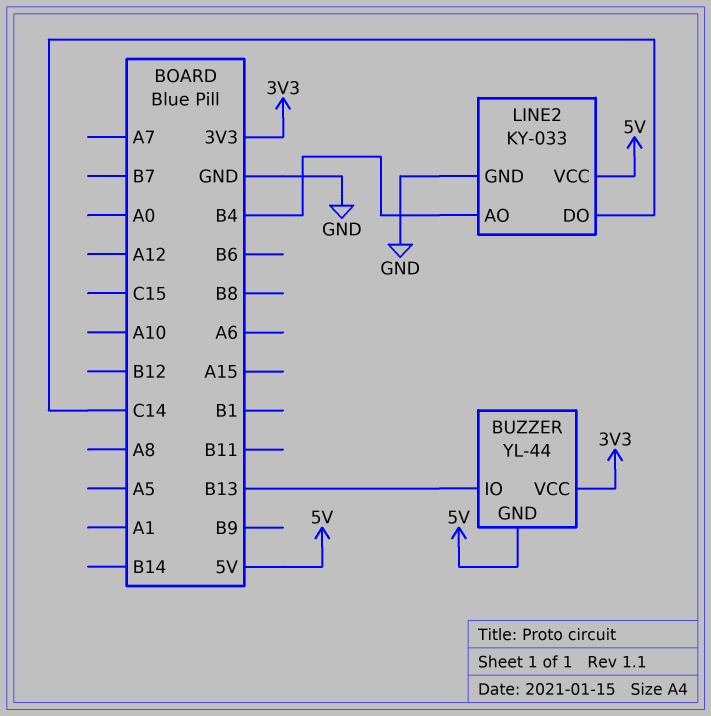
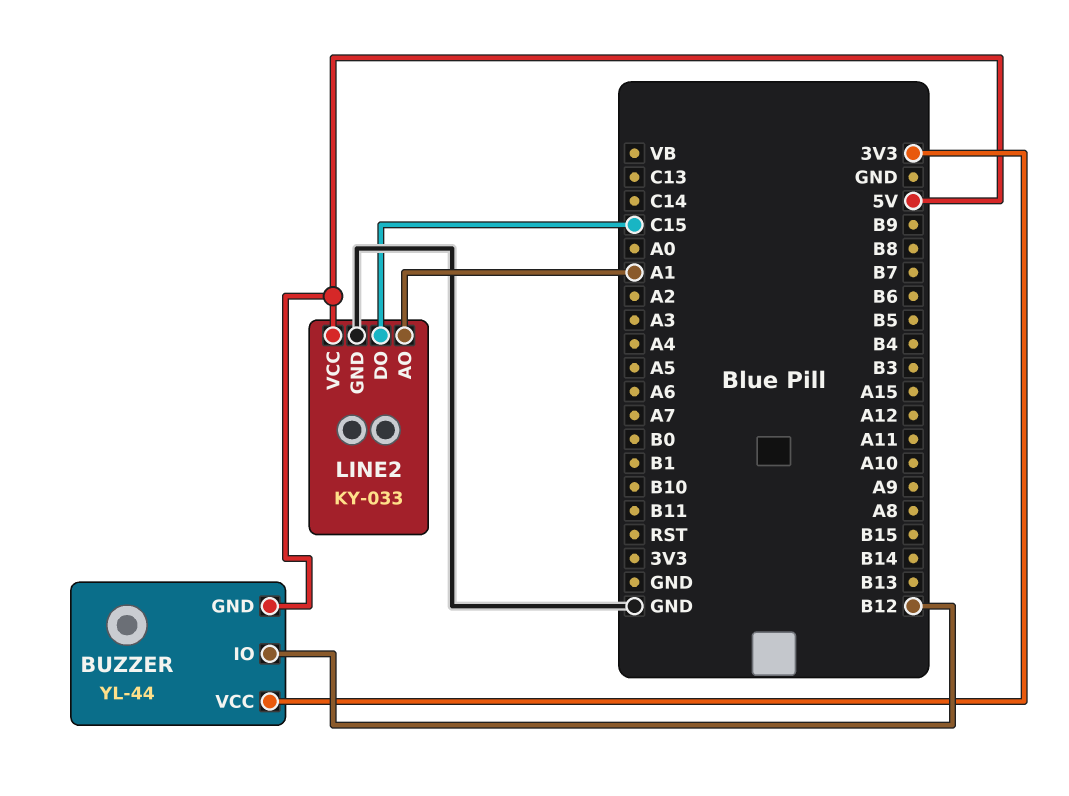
BUZZER pin IO: B13 -> B12
LINE2 pin AO: B4 -> A1
LINE2 pin DO: C14 -> C15

